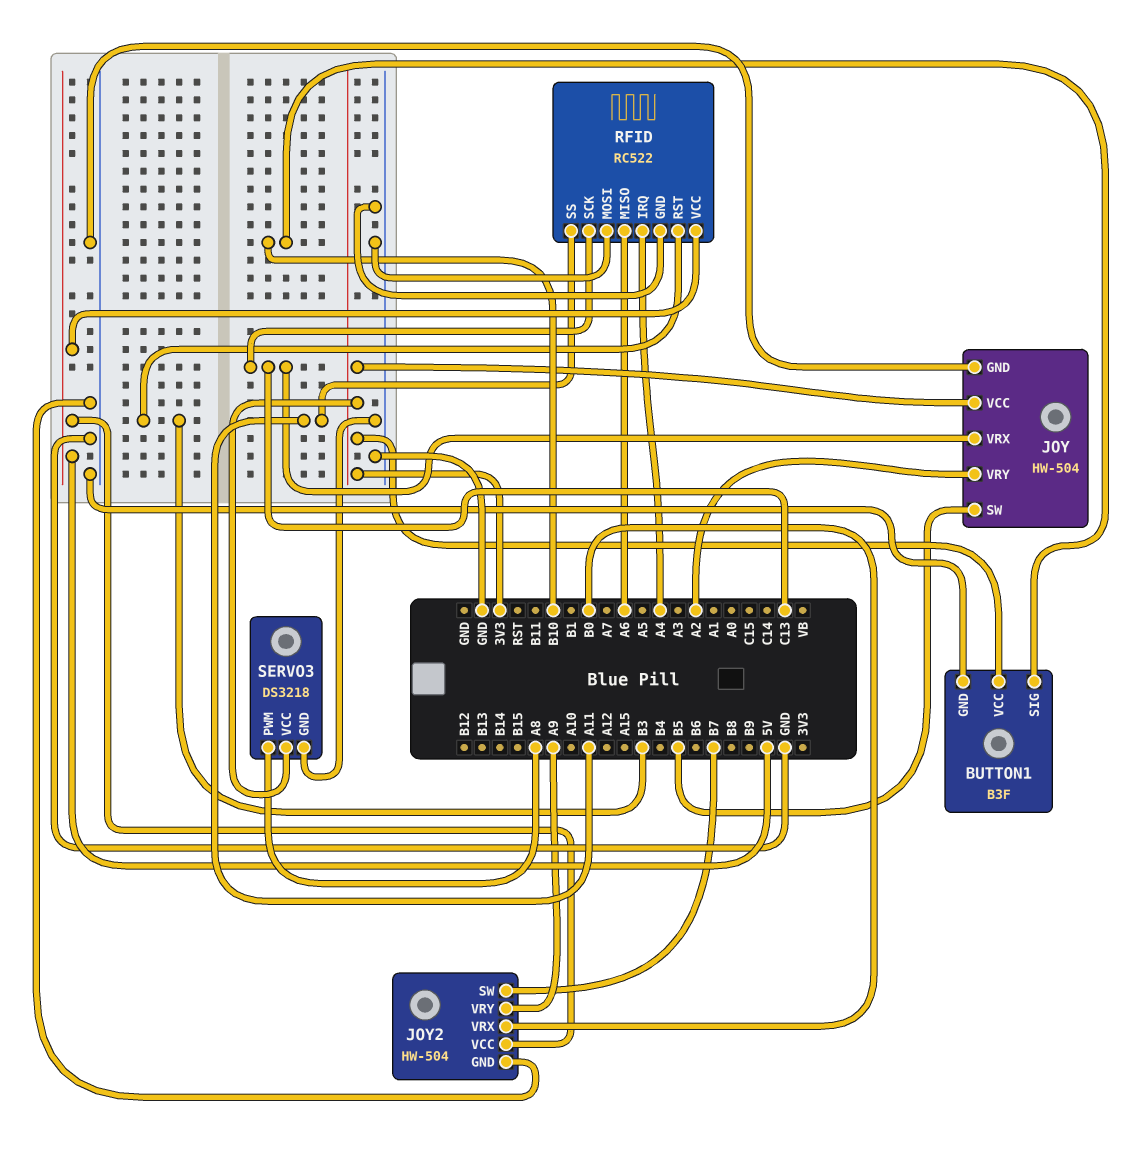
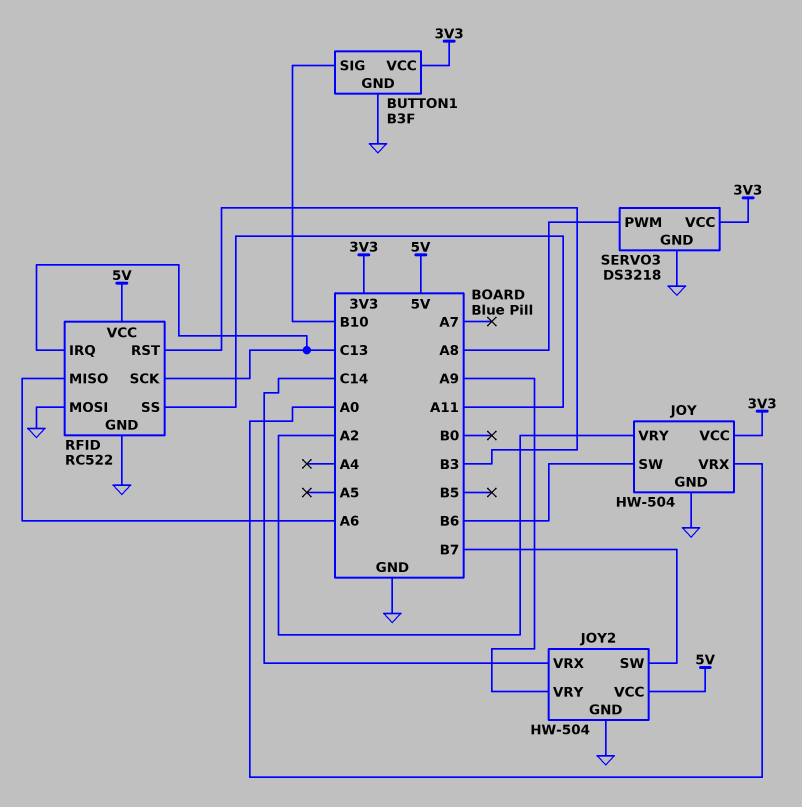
JOY pin SW: B5 -> B6
JOY pin VRX: C13 -> A0
JOY2 pin VRX: B0 -> C14
RFID pin IRQ: A4 -> C13

